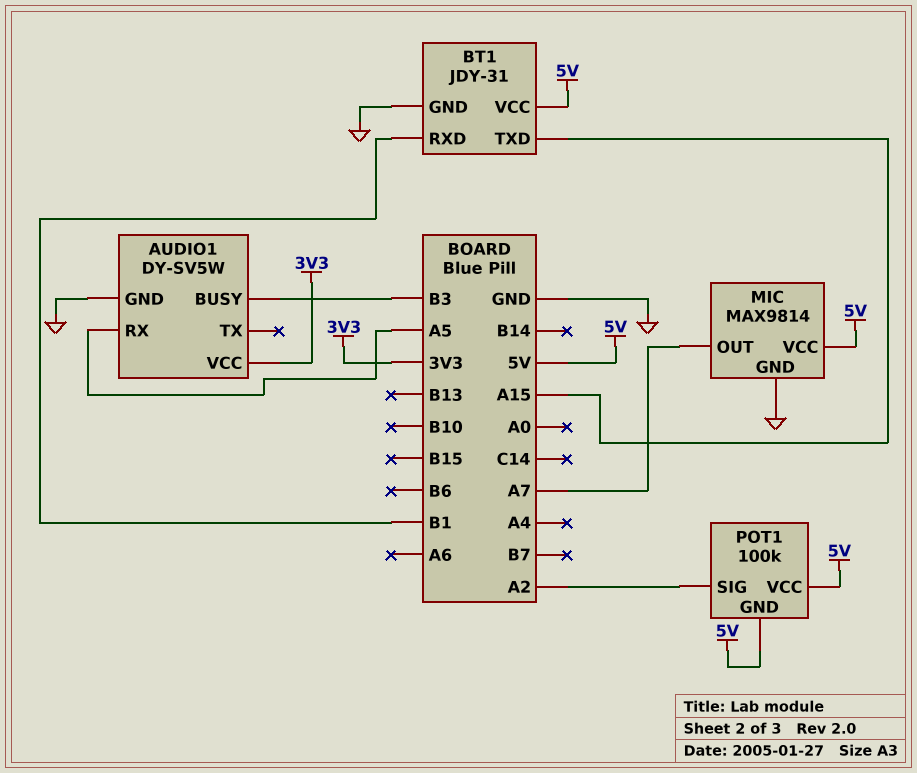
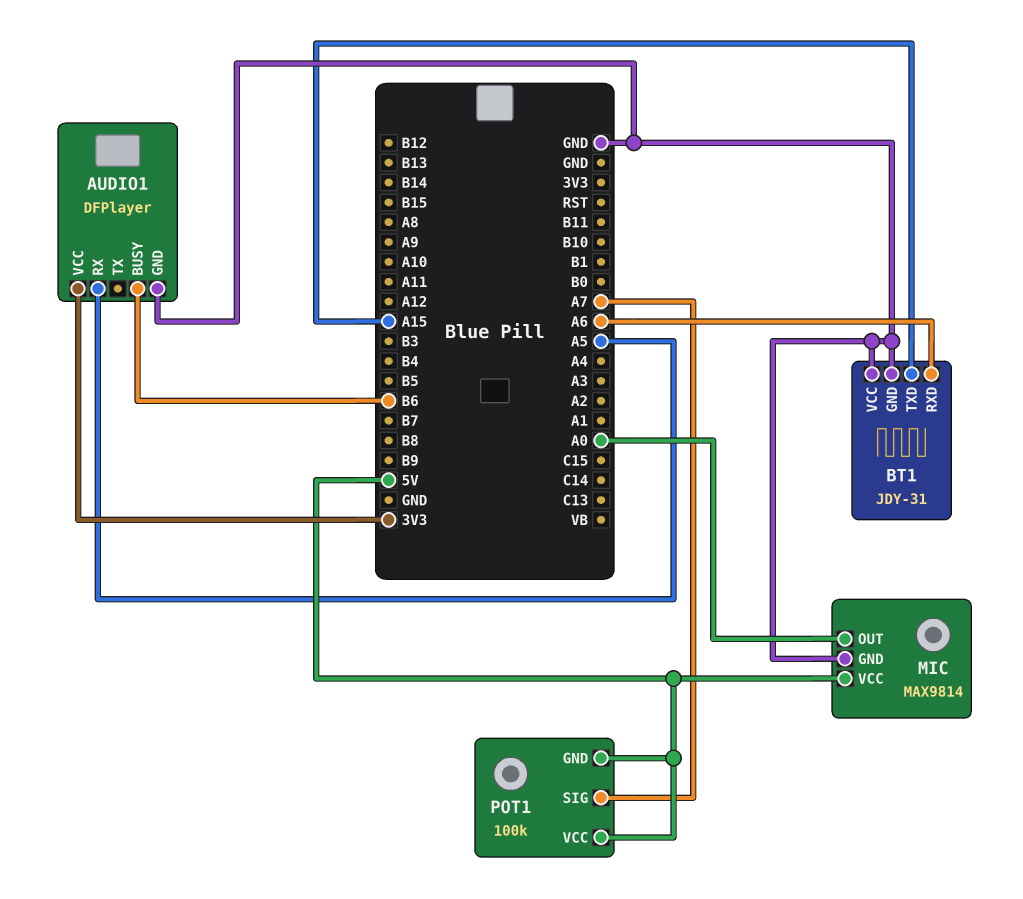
AUDIO1: DY-SV5W -> DFPlayer
AUDIO1 pin BUSY: B3 -> B6
BT1 pin RXD: B1 -> A6
BT1 pin VCC: 5V -> GND
MIC pin OUT: A7 -> A0
POT1 pin SIG: A2 -> A7

